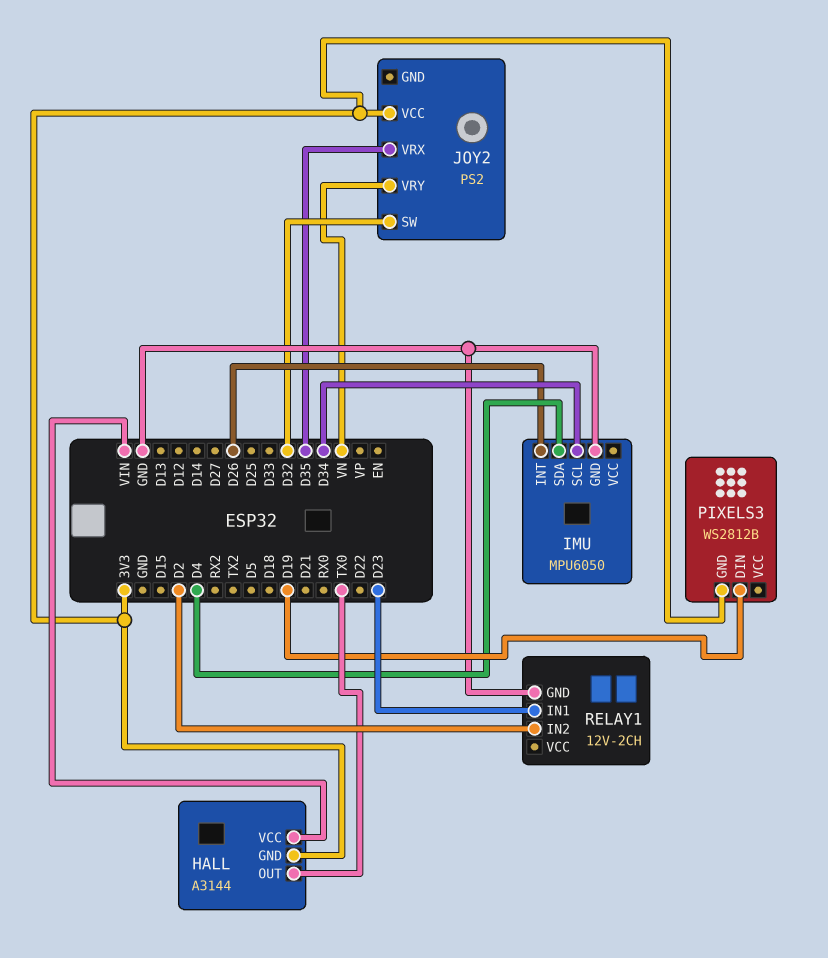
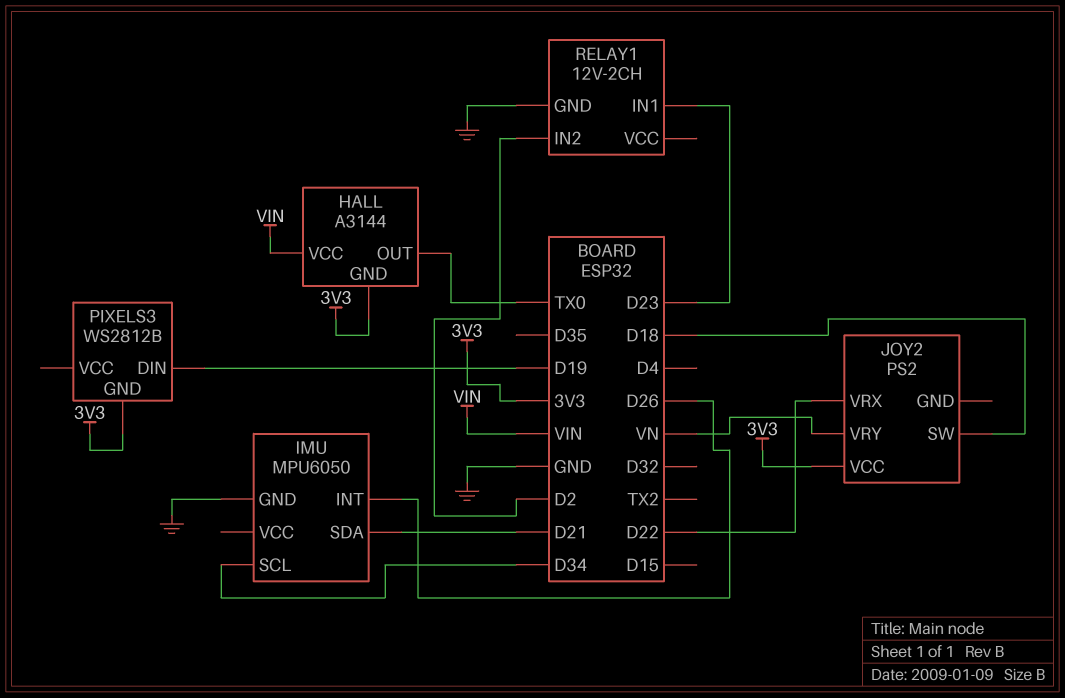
IMU pin SDA: D4 -> D21
JOY2 pin SW: D32 -> D18
JOY2 pin VRX: D35 -> D22

